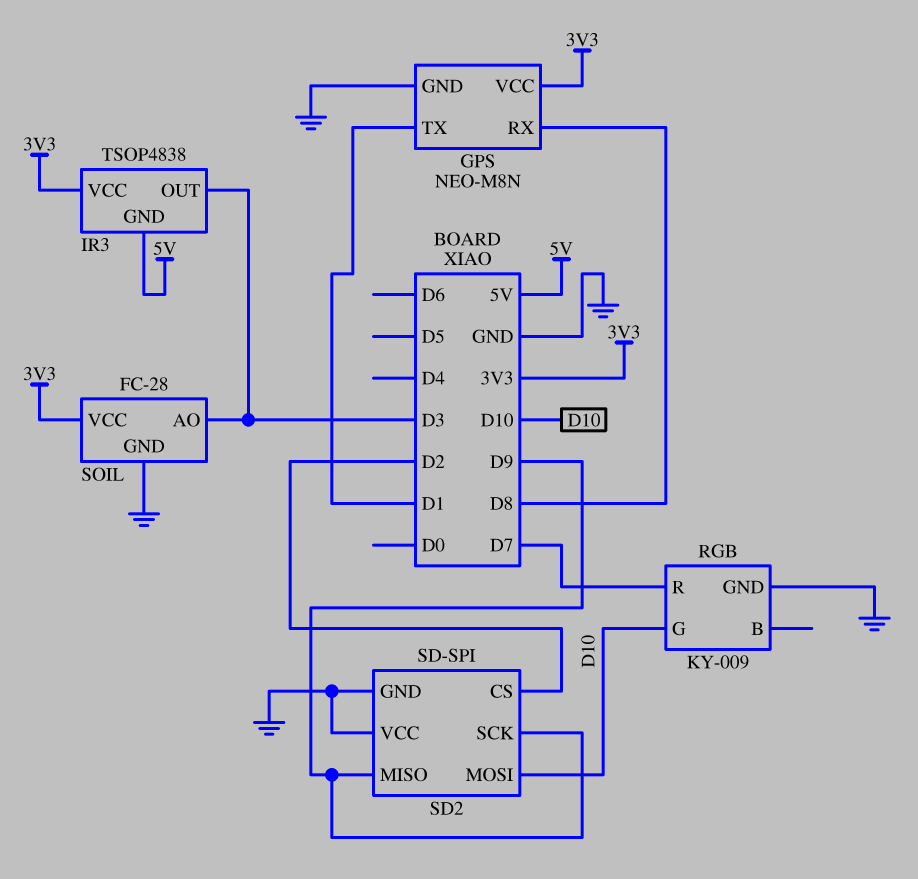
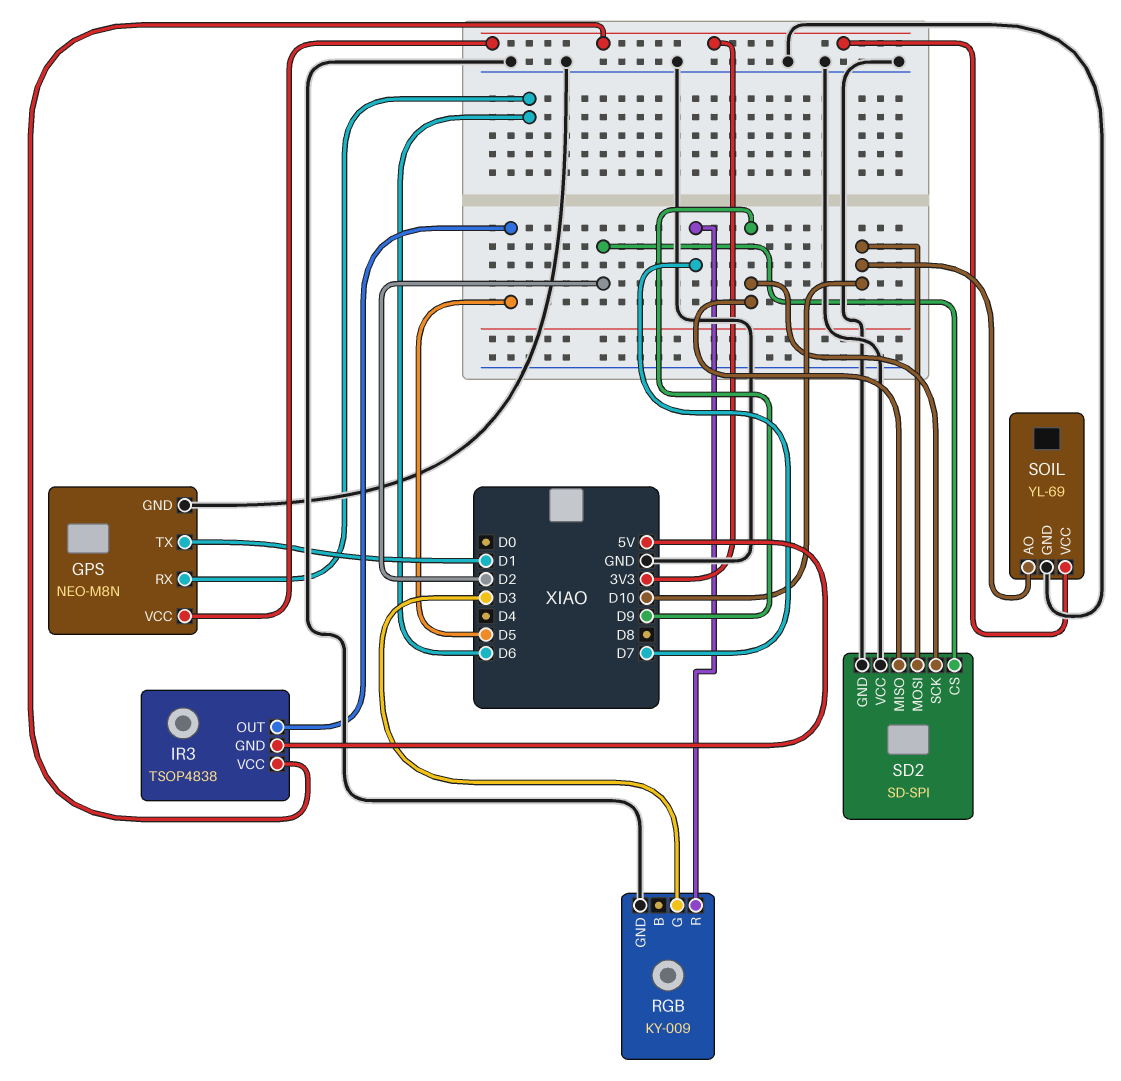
GPS pin RX: D8 -> D6
IR3 pin OUT: D3 -> D5
RGB pin G: D10 -> D3
SOIL: FC-28 -> YL-69
SOIL pin AO: D3 -> D10

